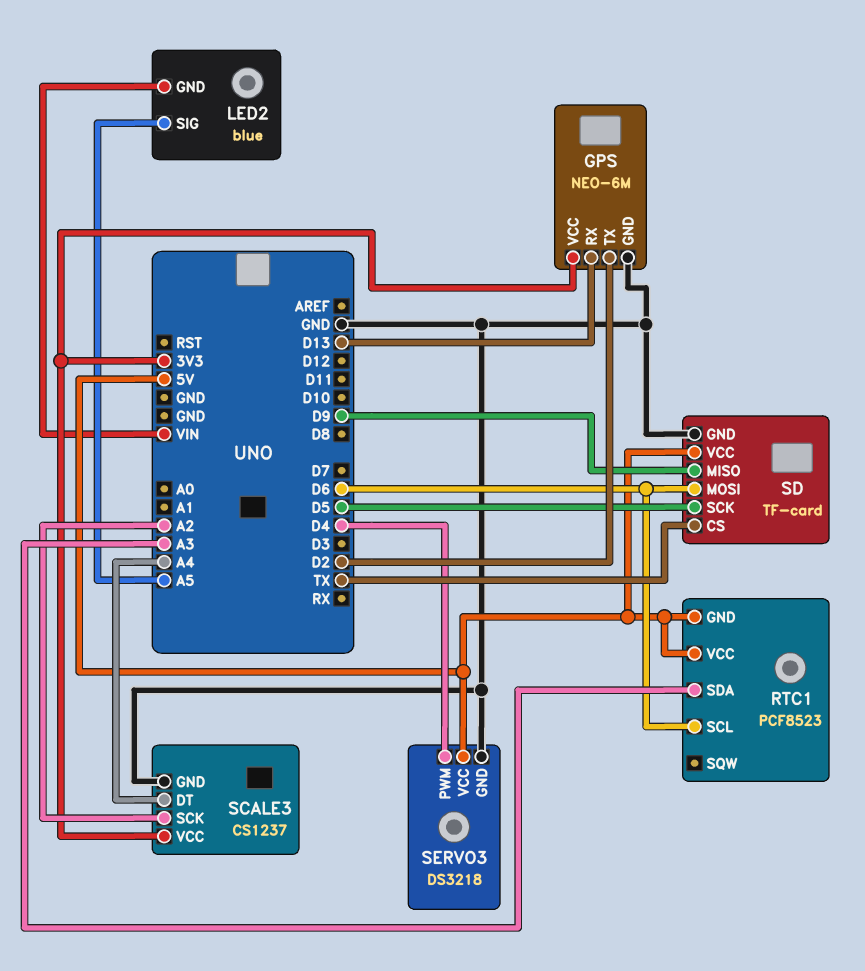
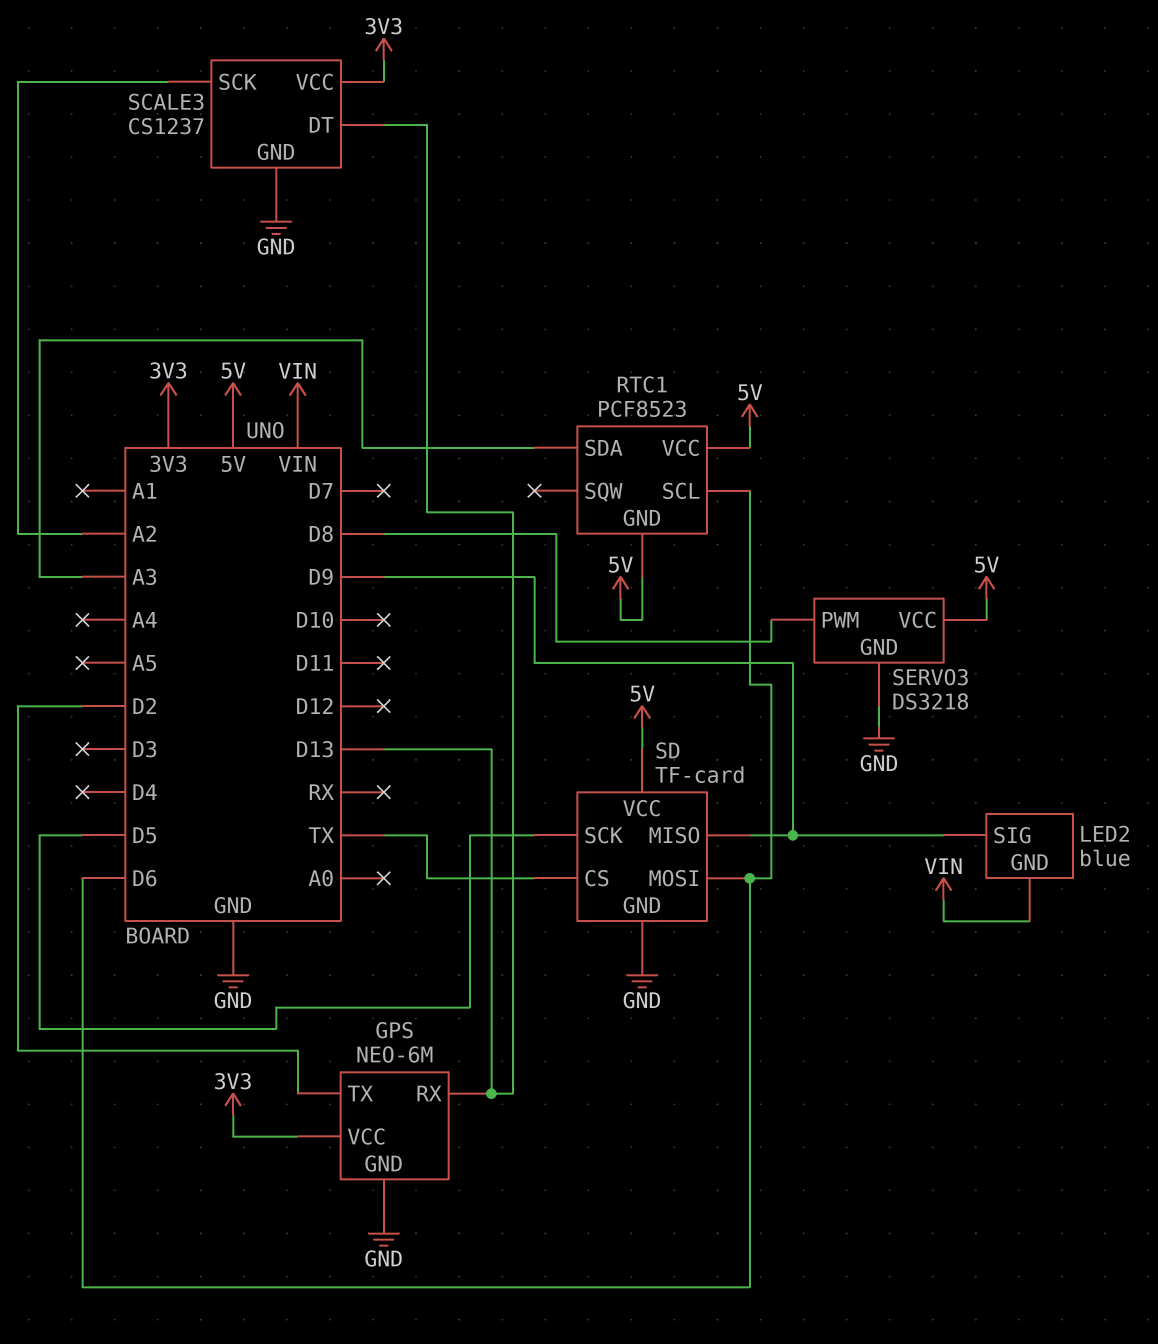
LED2 pin SIG: A5 -> D9
SCALE3 pin DT: A4 -> D13
SERVO3 pin PWM: D4 -> D8

